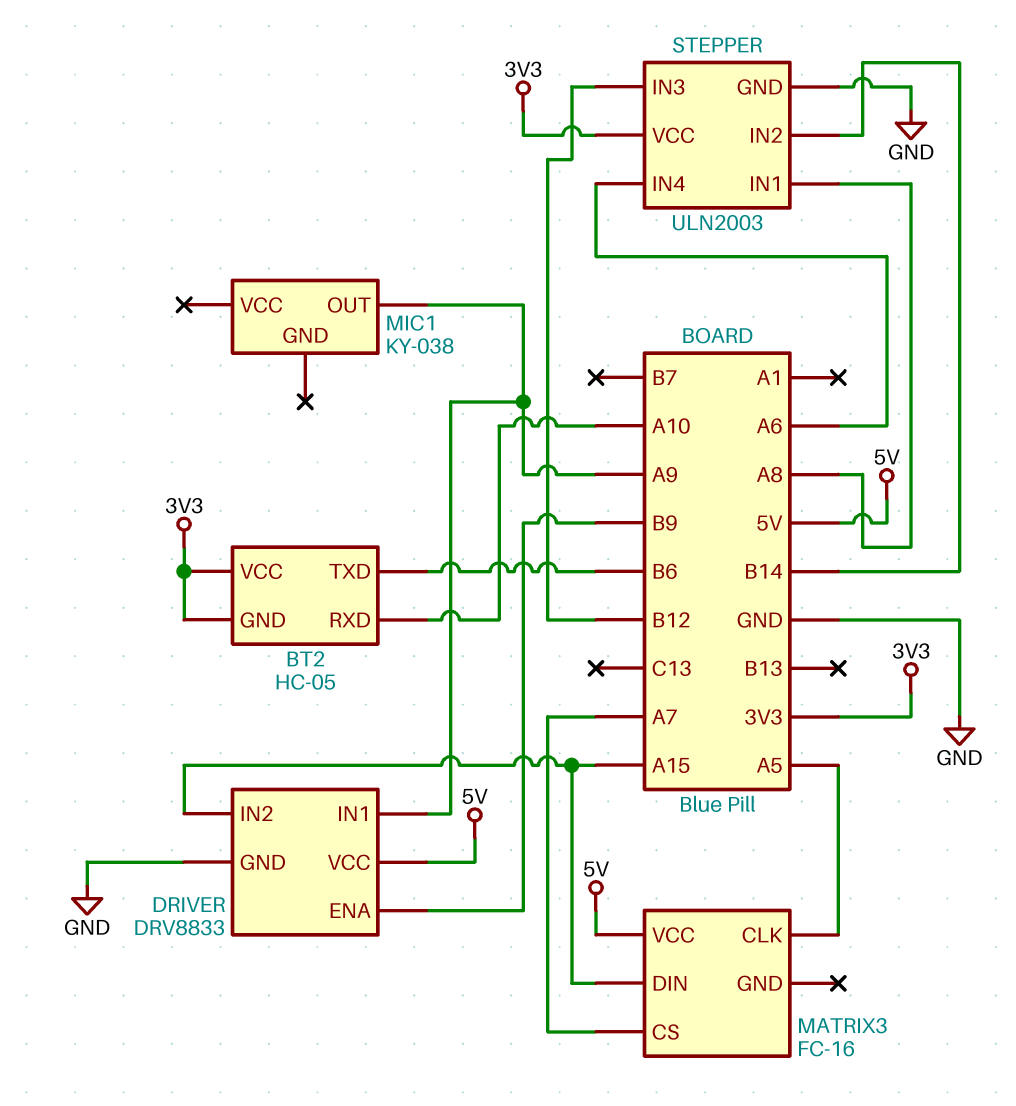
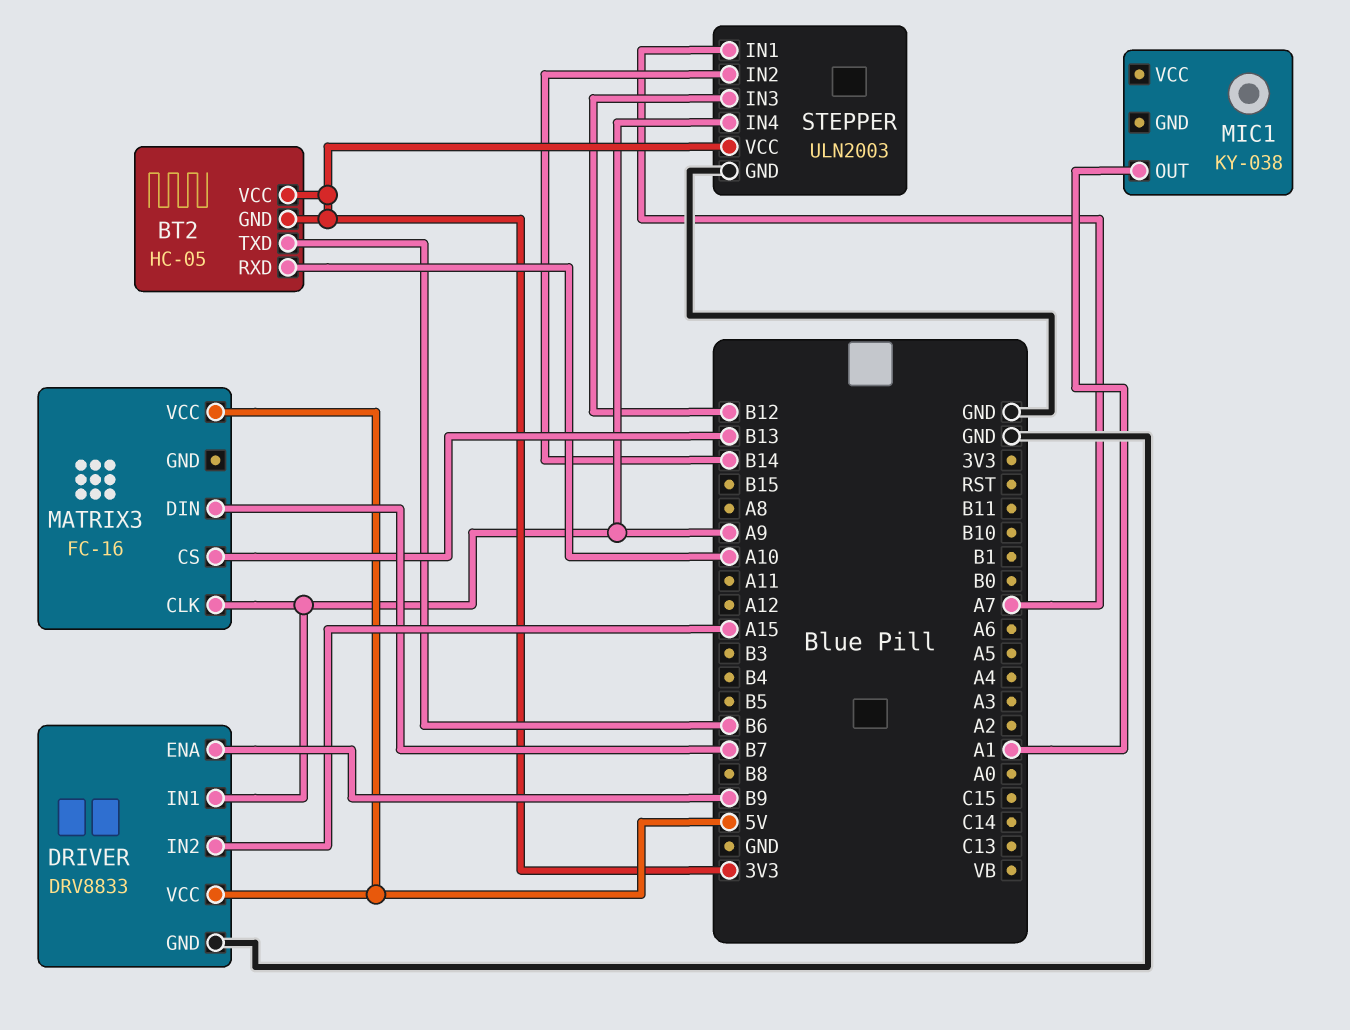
MATRIX3 pin CLK: A5 -> A9
MATRIX3 pin CS: A7 -> B13
MATRIX3 pin DIN: A15 -> B7
MIC1 pin OUT: A9 -> A1
STEPPER pin IN1: A8 -> A7
STEPPER pin IN4: A6 -> A9

